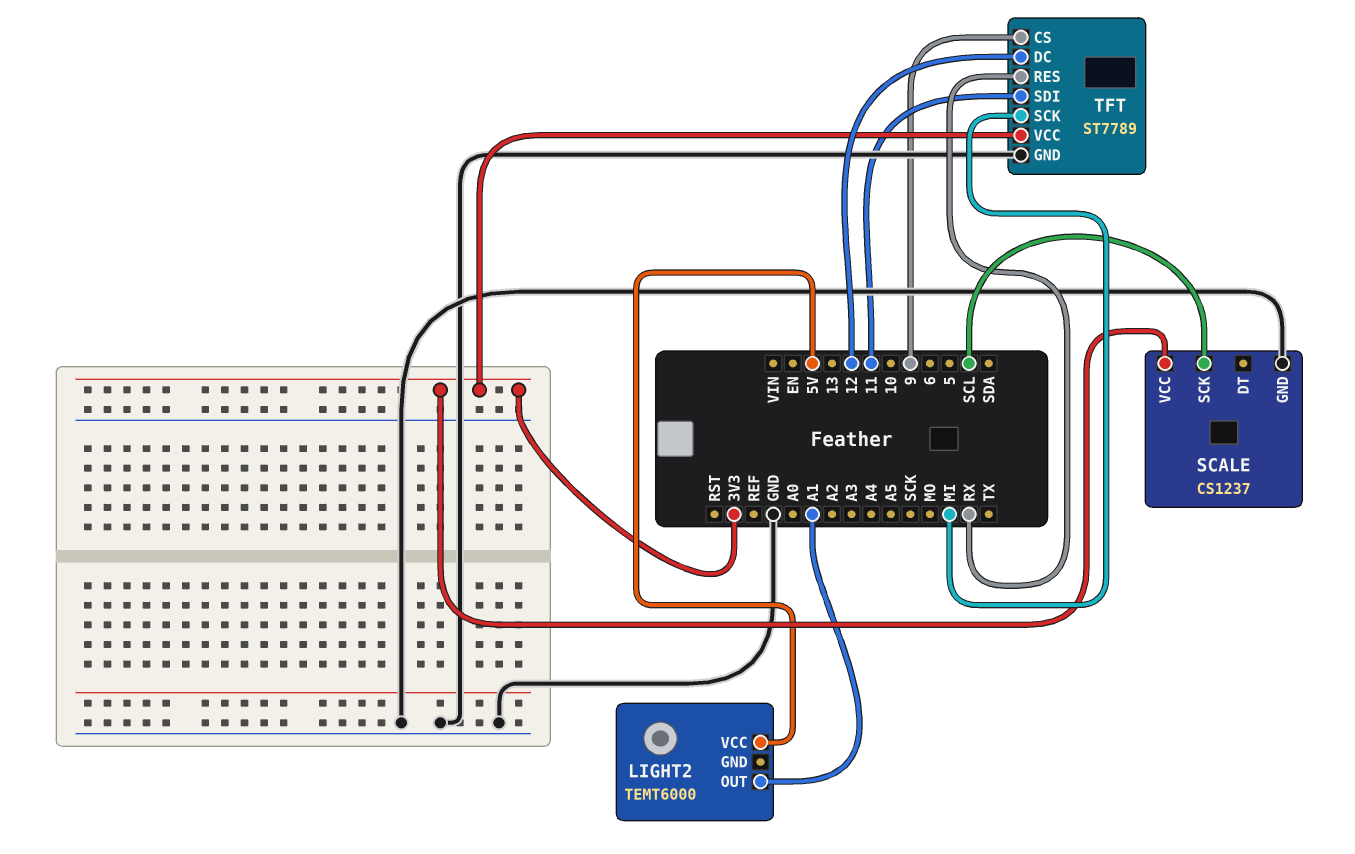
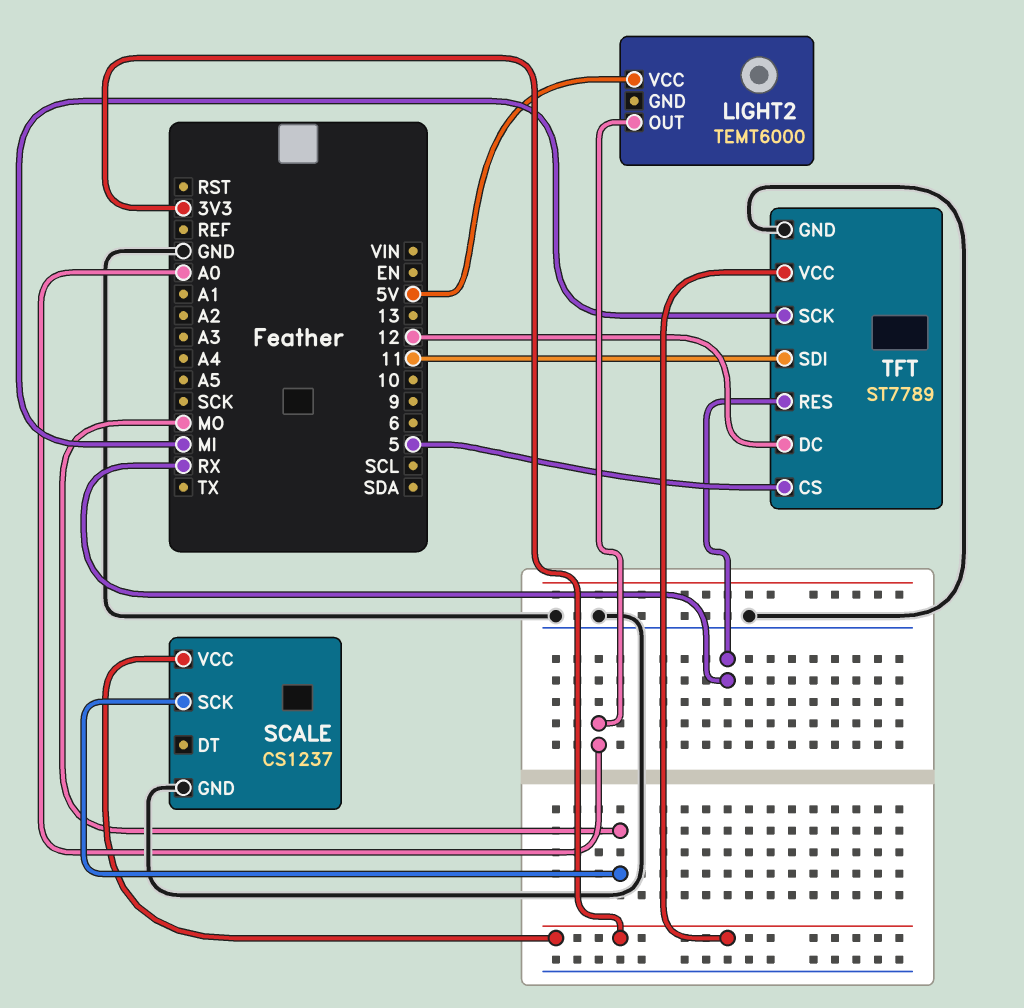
LIGHT2 pin OUT: A1 -> A0
SCALE pin SCK: SCL -> MO
TFT pin CS: 9 -> 5

